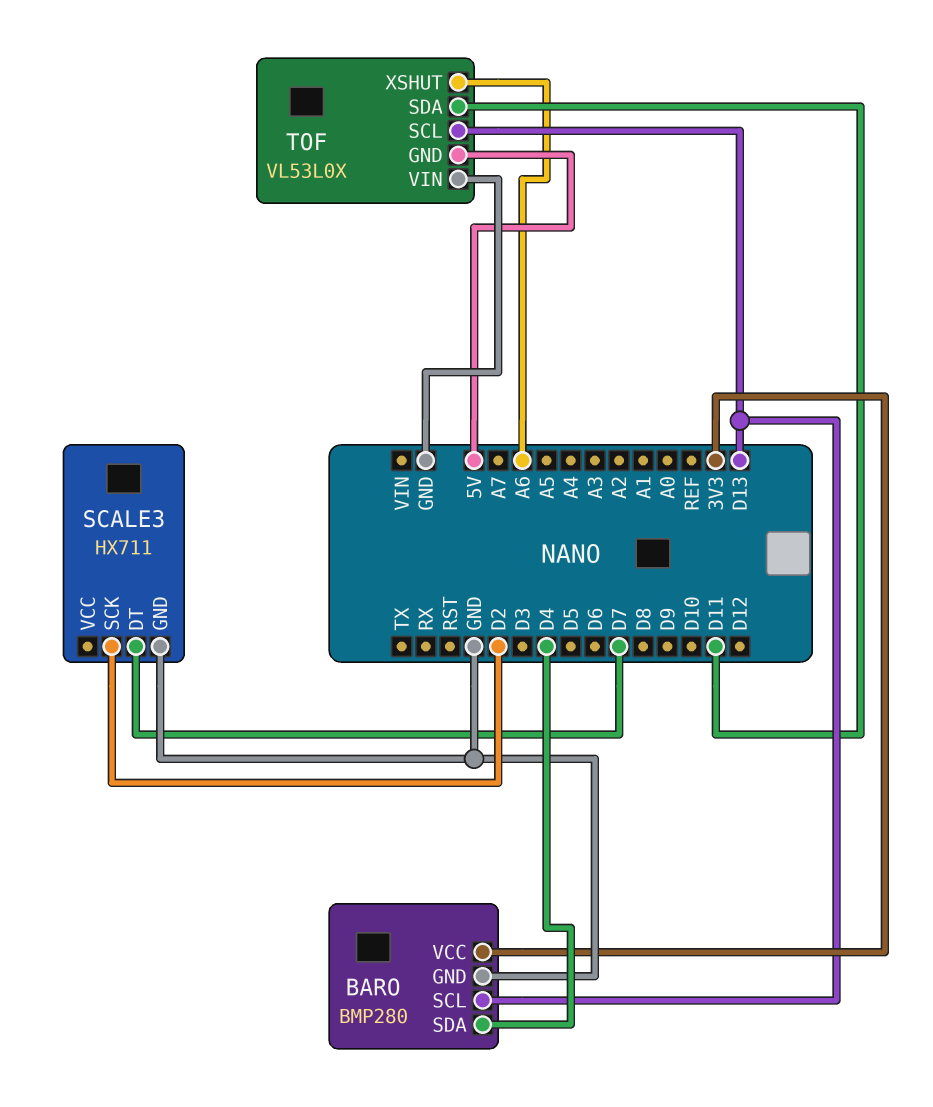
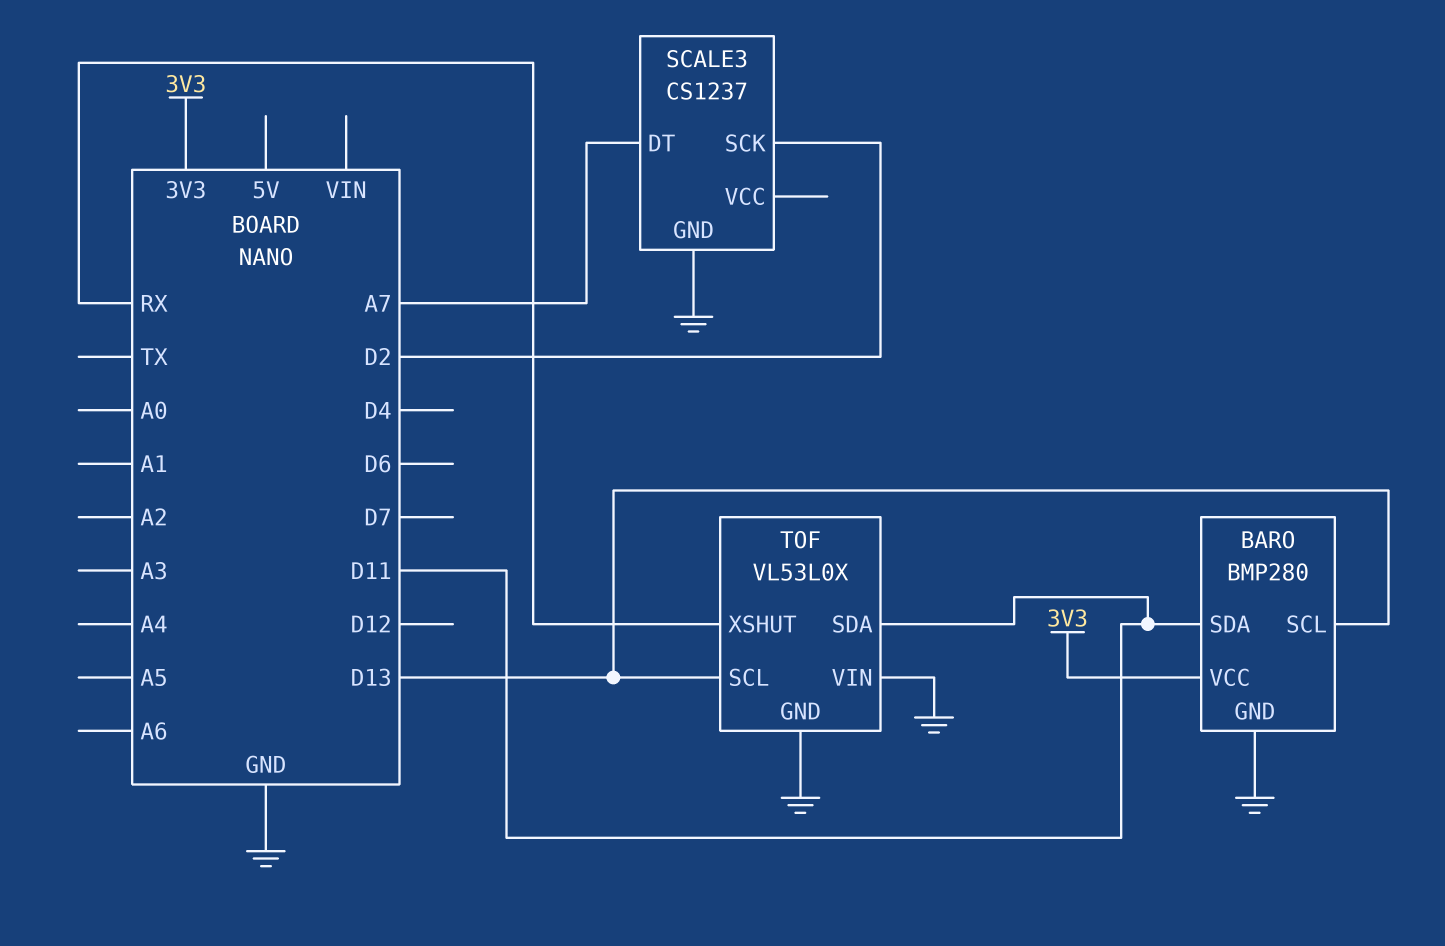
BARO pin SDA: D4 -> D11
SCALE3: HX711 -> CS1237
SCALE3 pin DT: D7 -> A7
TOF pin GND: 5V -> GND
TOF pin XSHUT: A6 -> RX

